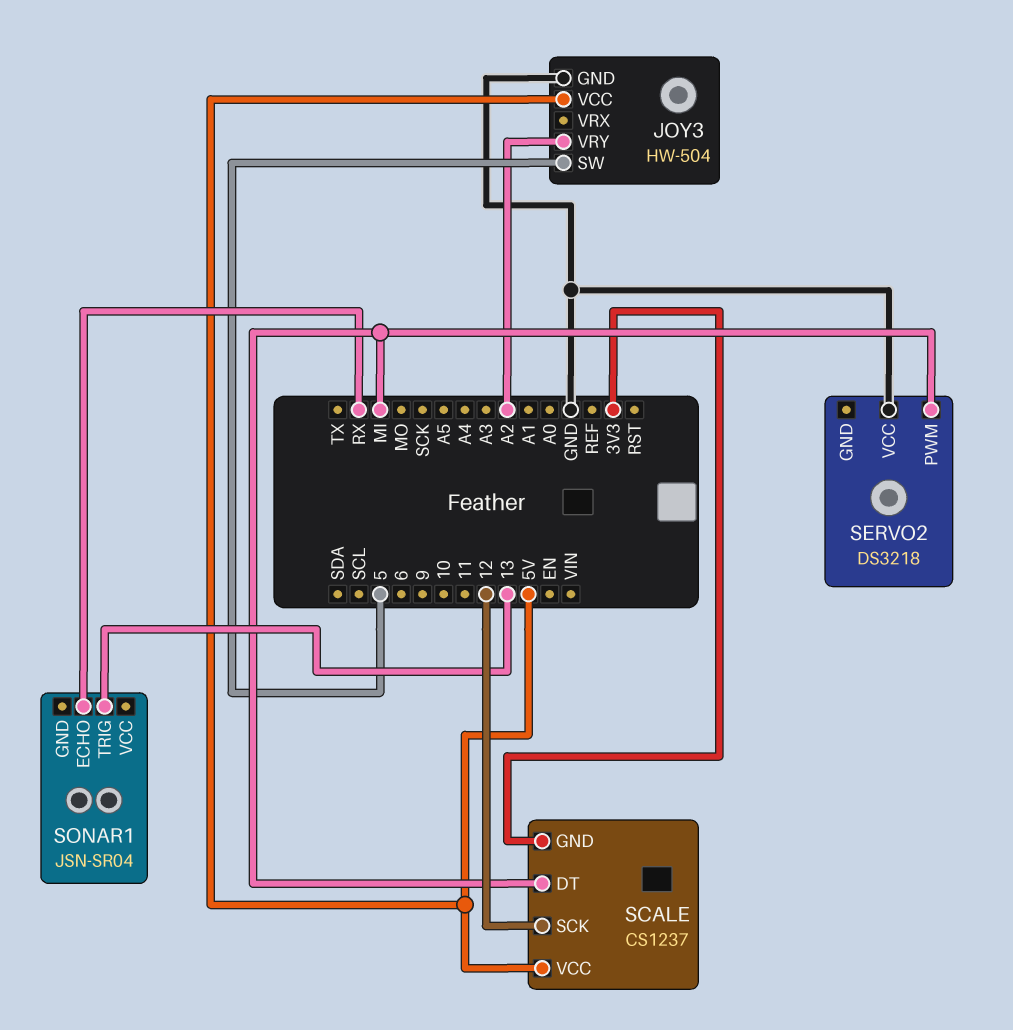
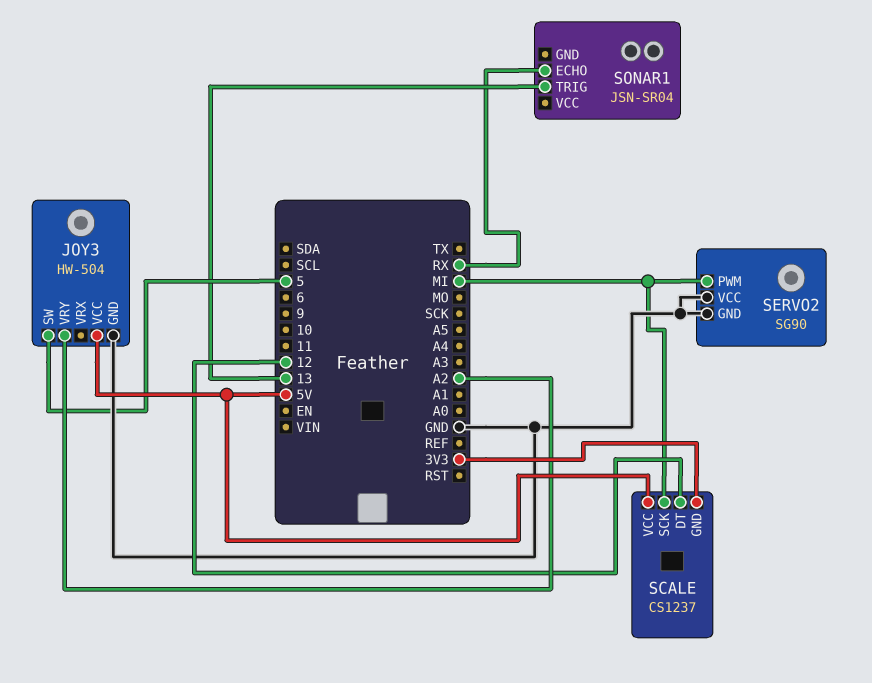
SCALE pin DT: MI -> 12
SCALE pin SCK: 12 -> MI
SERVO2: DS3218 -> SG90
SERVO2 pin GND: none -> GND

